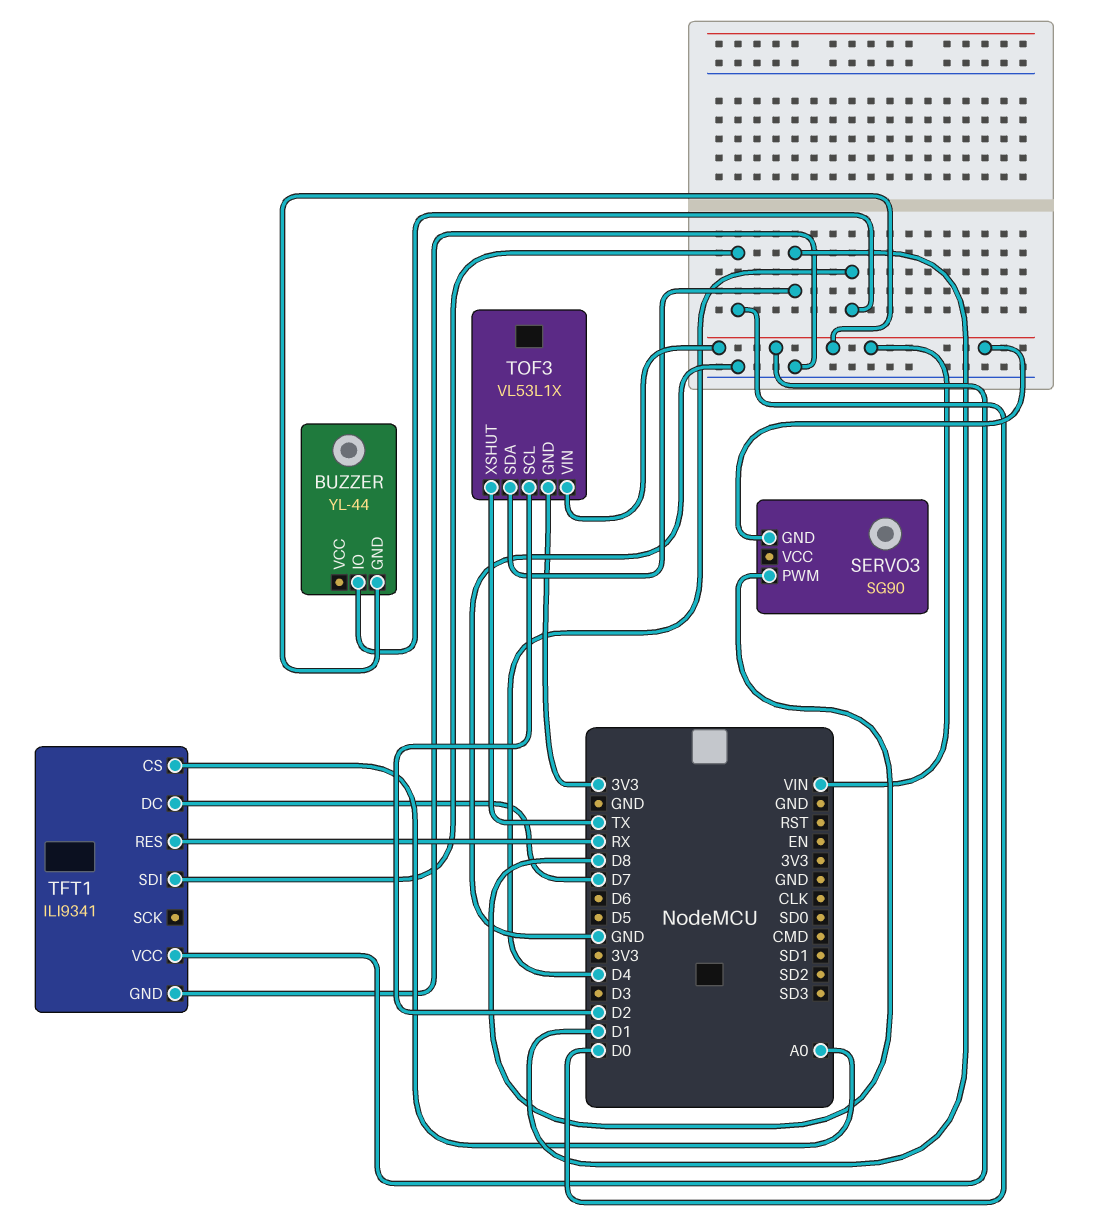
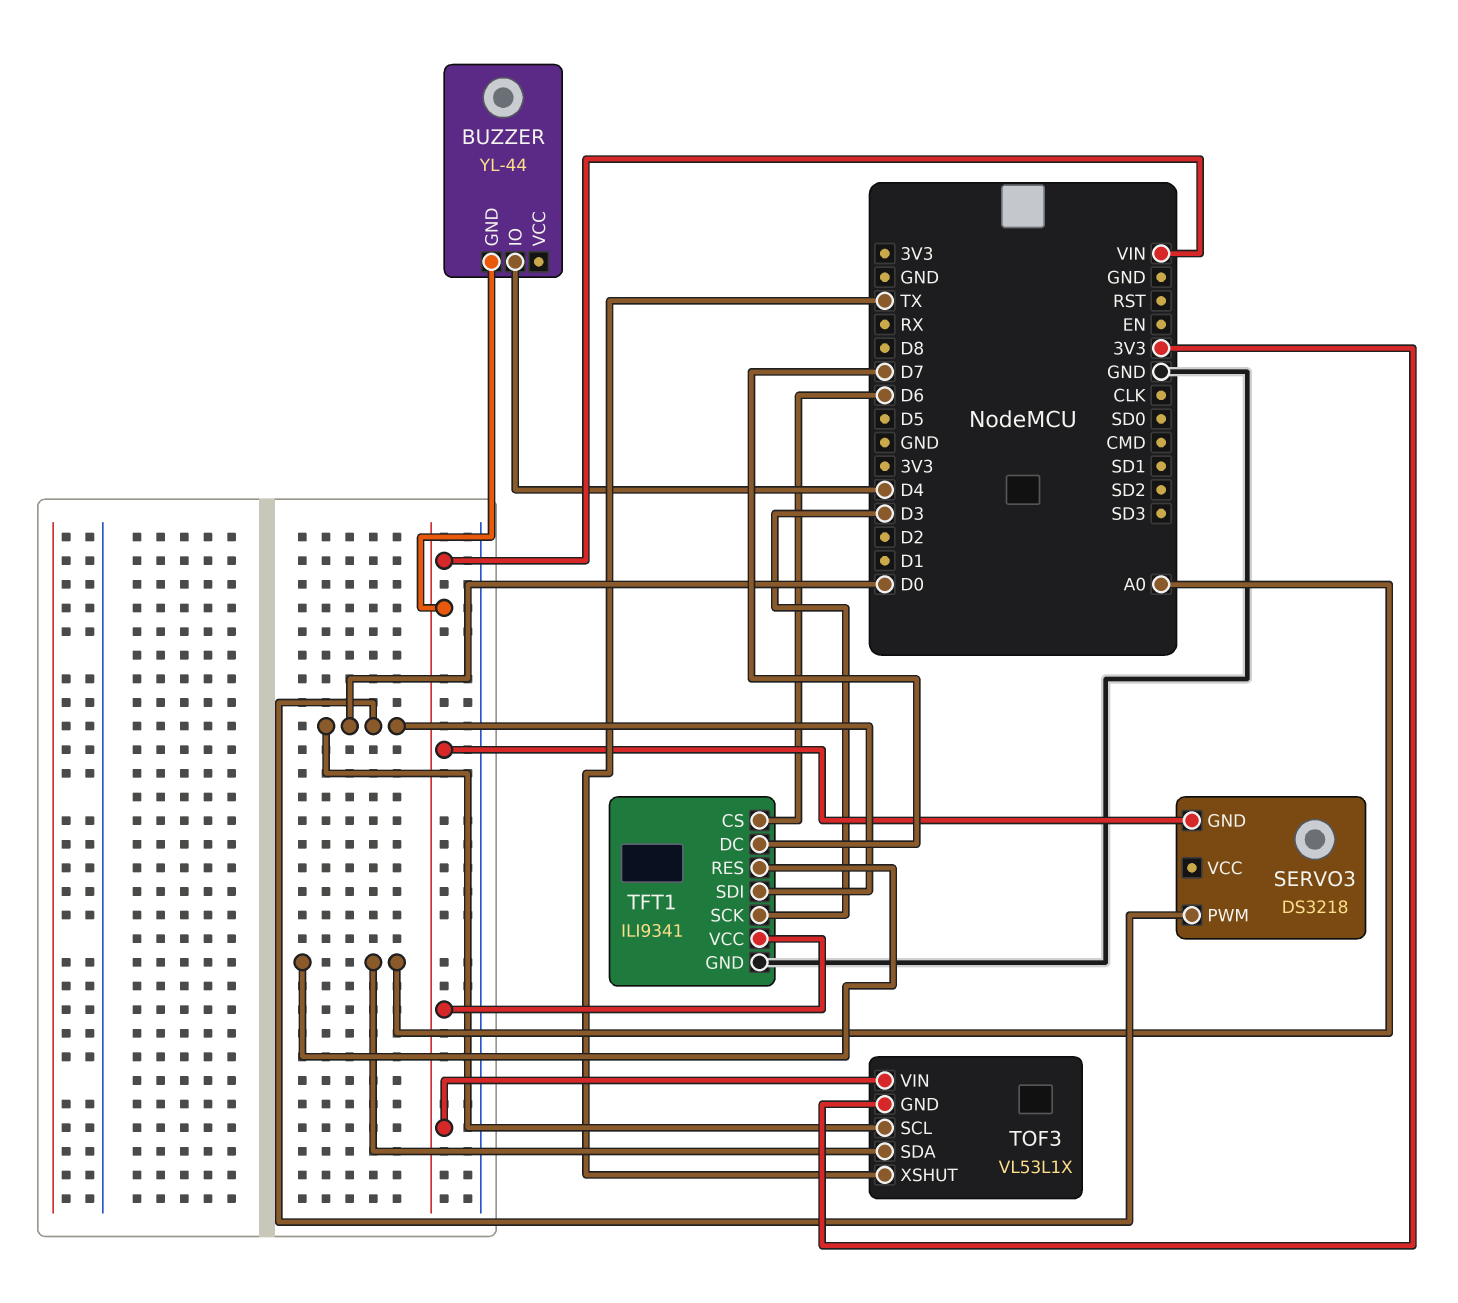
SERVO3: SG90 -> DS3218
SERVO3 pin PWM: D8 -> D0
TFT1 pin CS: A0 -> D6
TFT1 pin RES: RX -> A0
TFT1 pin SCK: none -> D3
TOF3 pin SCL: D2 -> D0
TOF3 pin SDA: D1 -> A0

